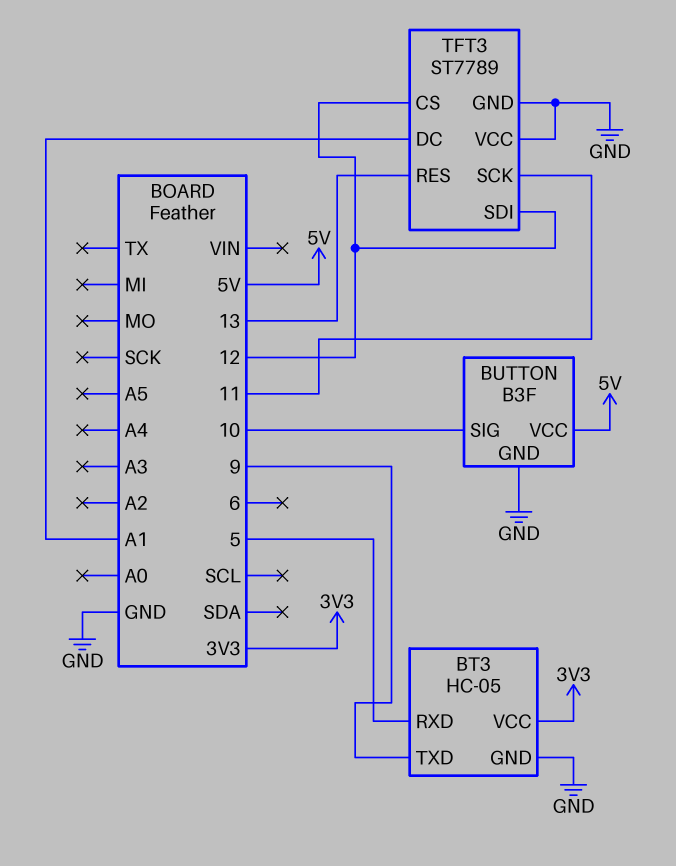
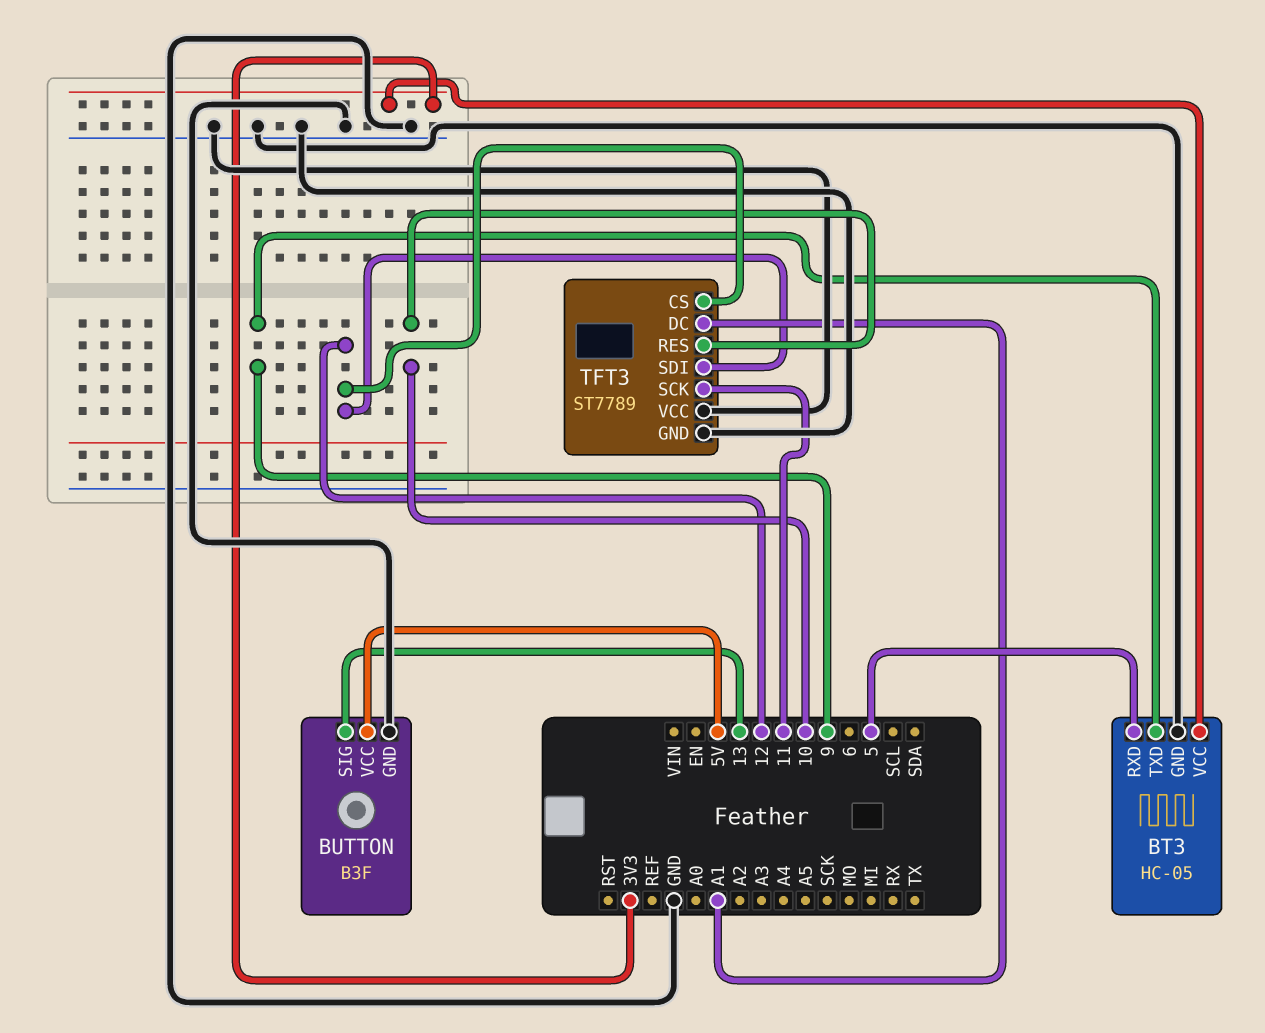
BUTTON pin SIG: 10 -> 13
TFT3 pin RES: 13 -> 10

